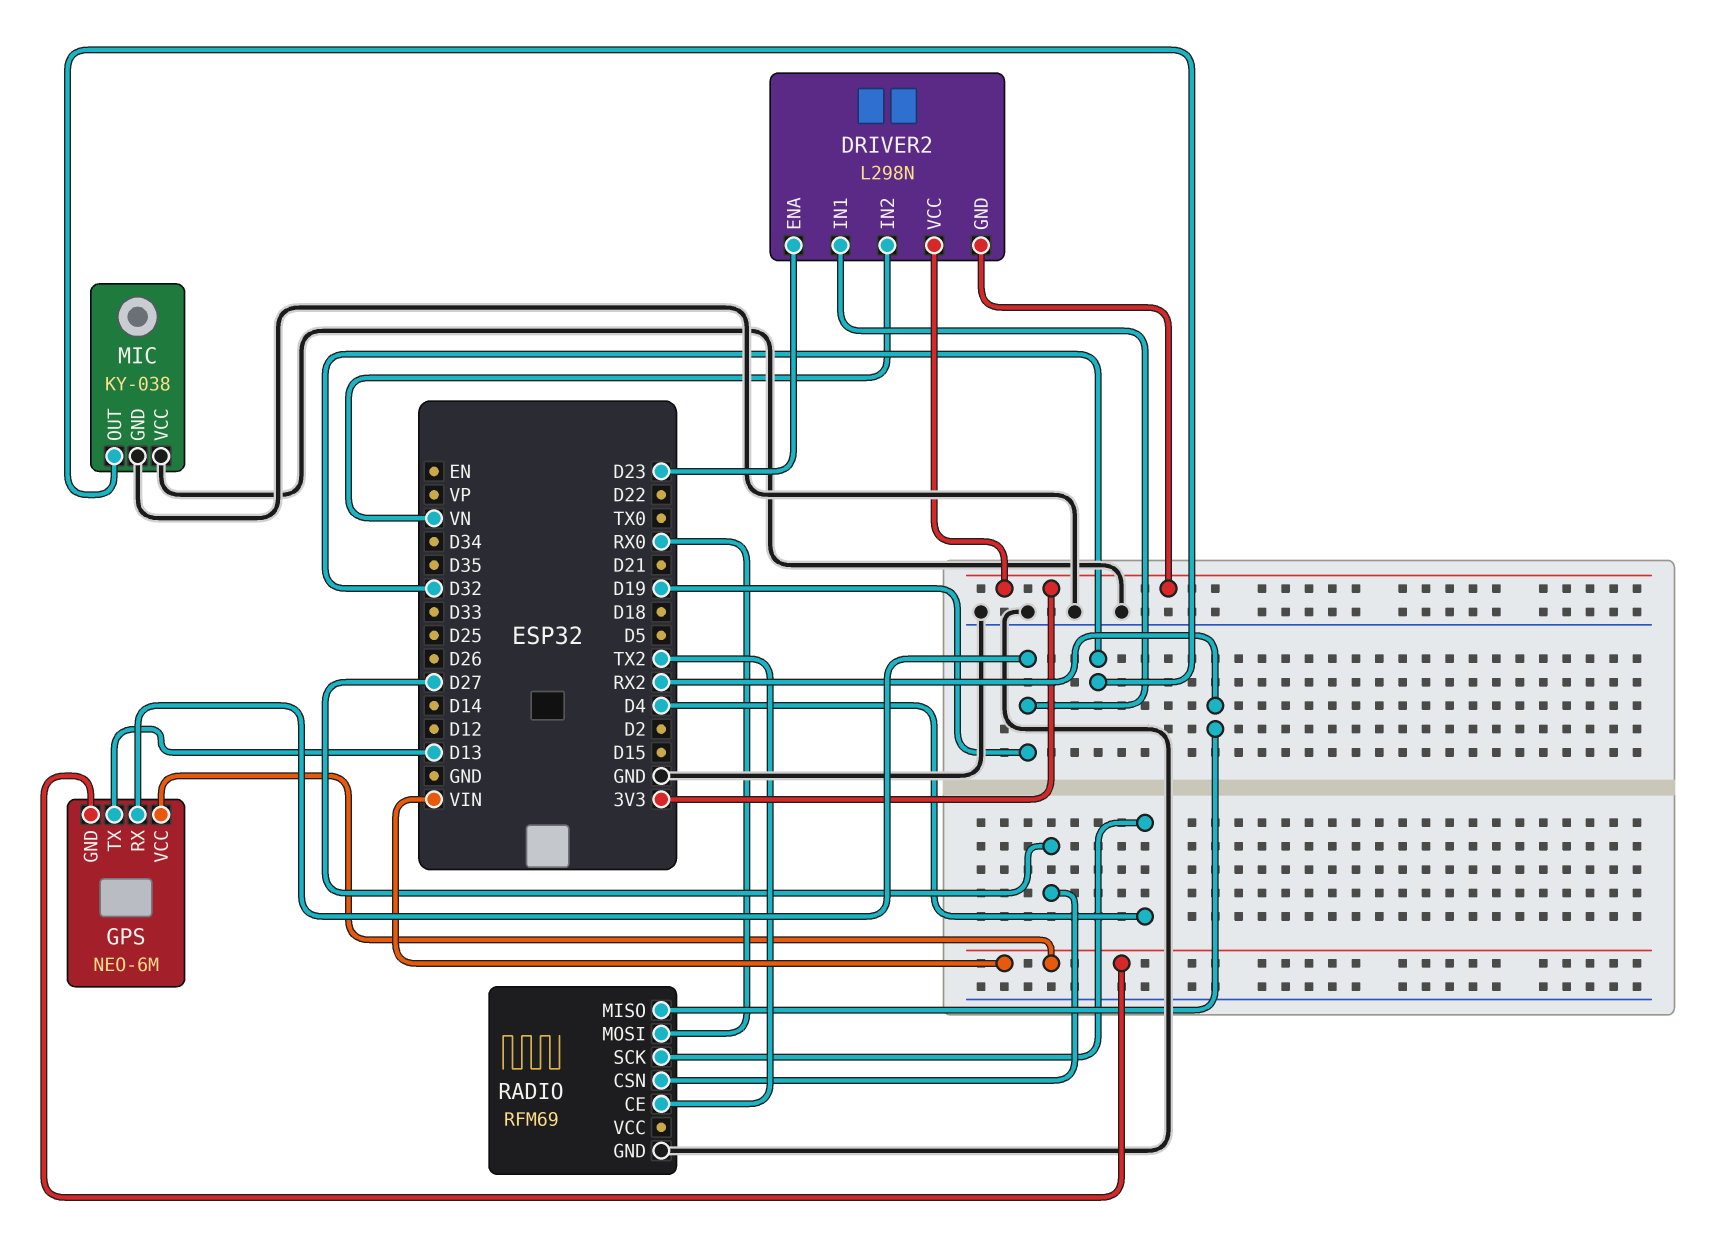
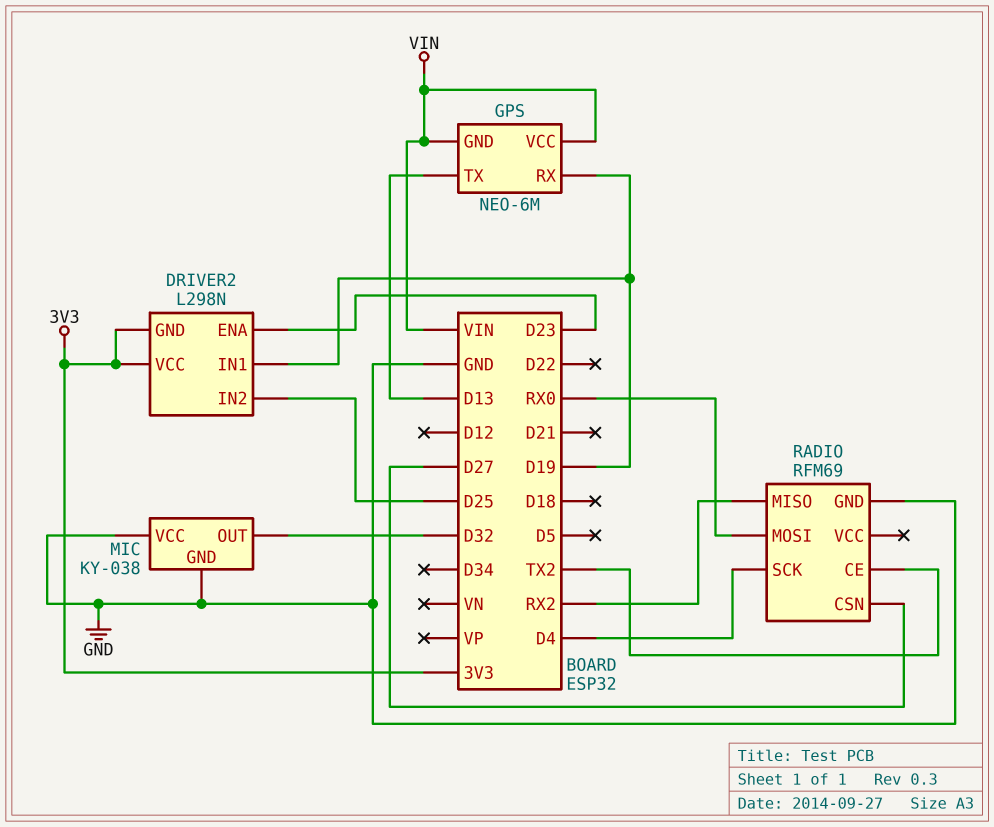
DRIVER2 pin IN2: VN -> D25

